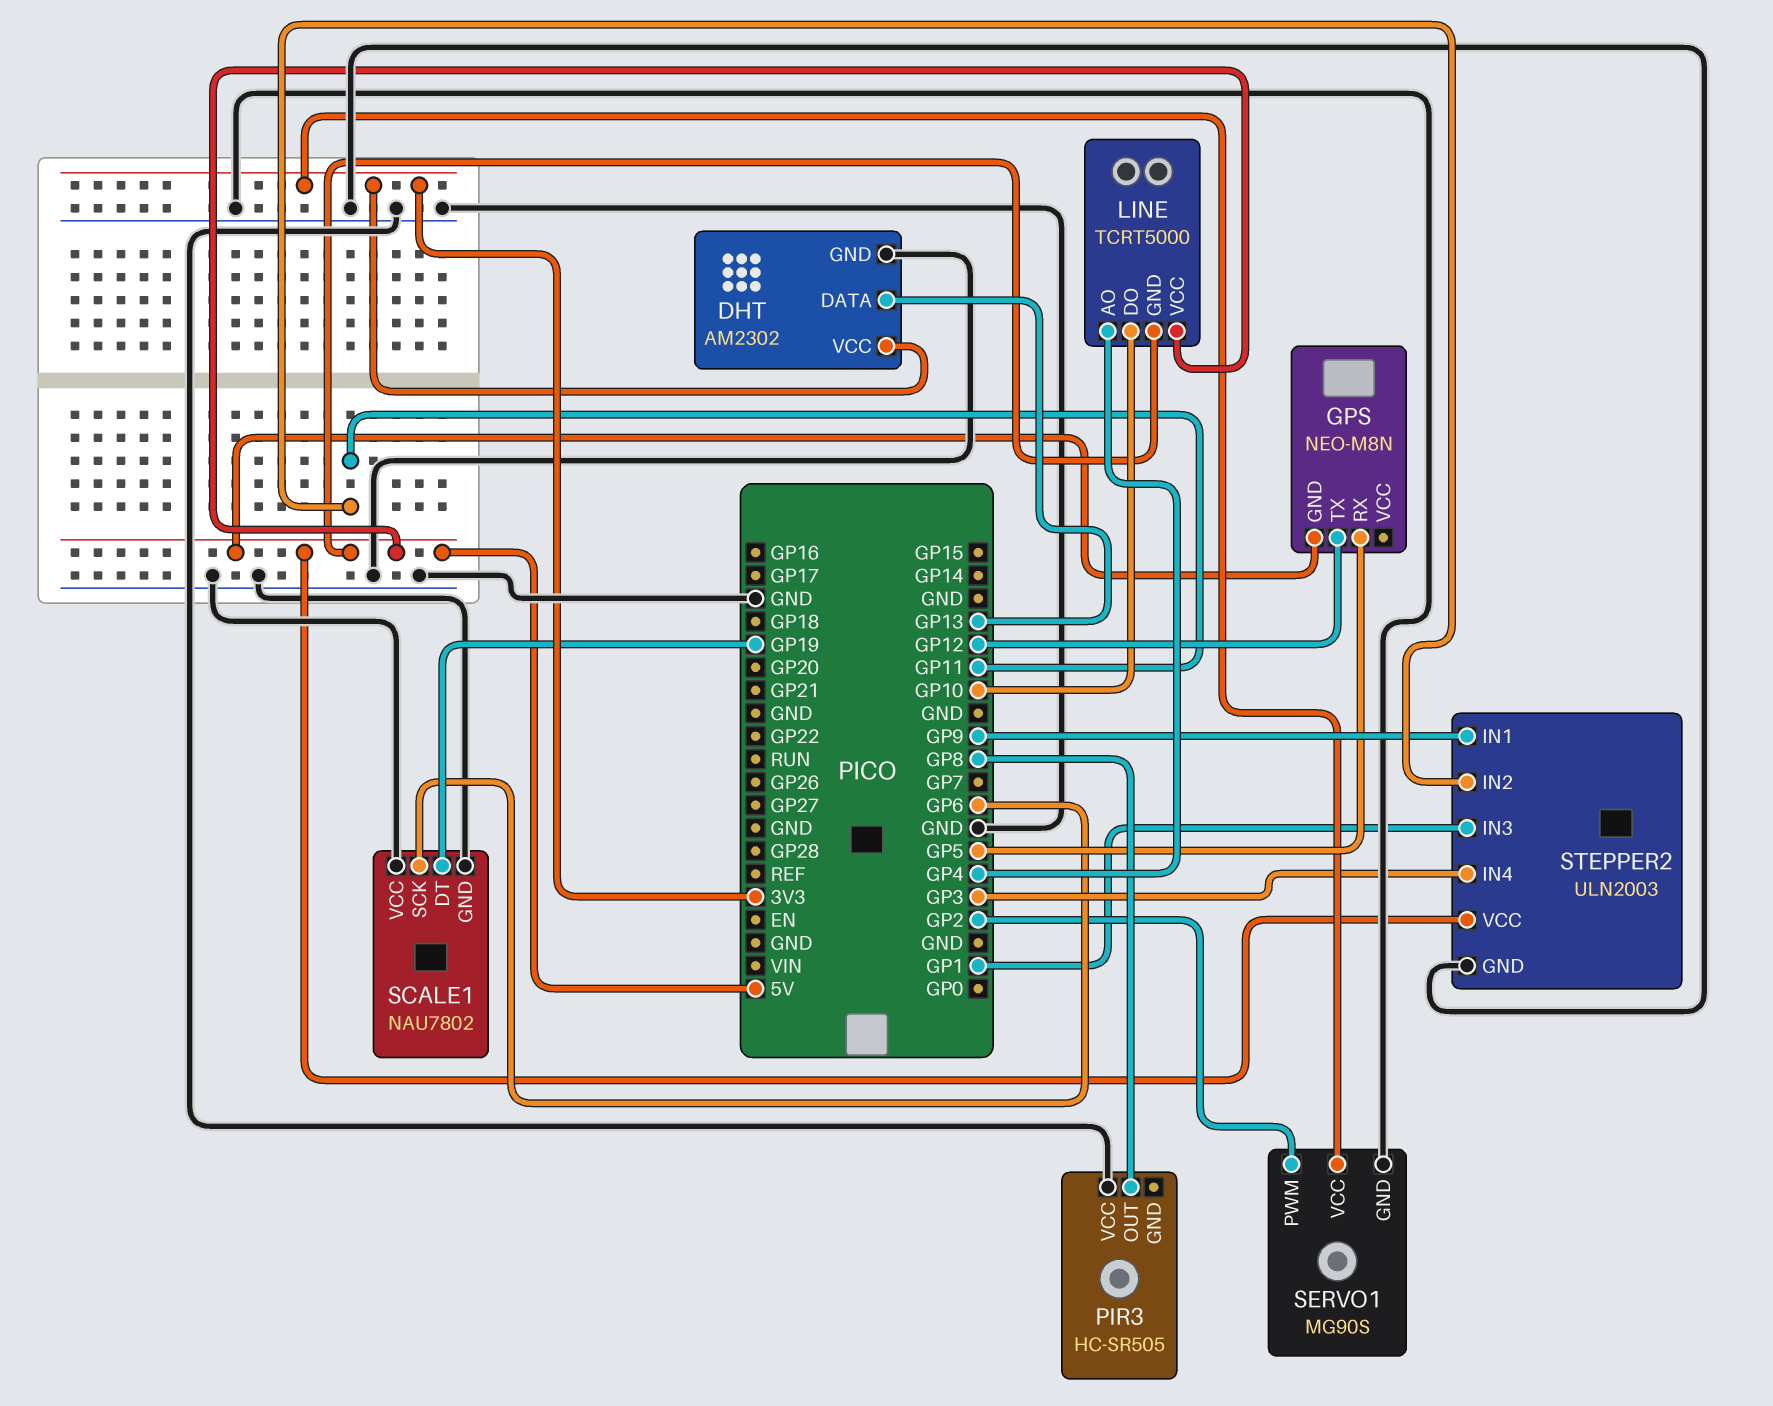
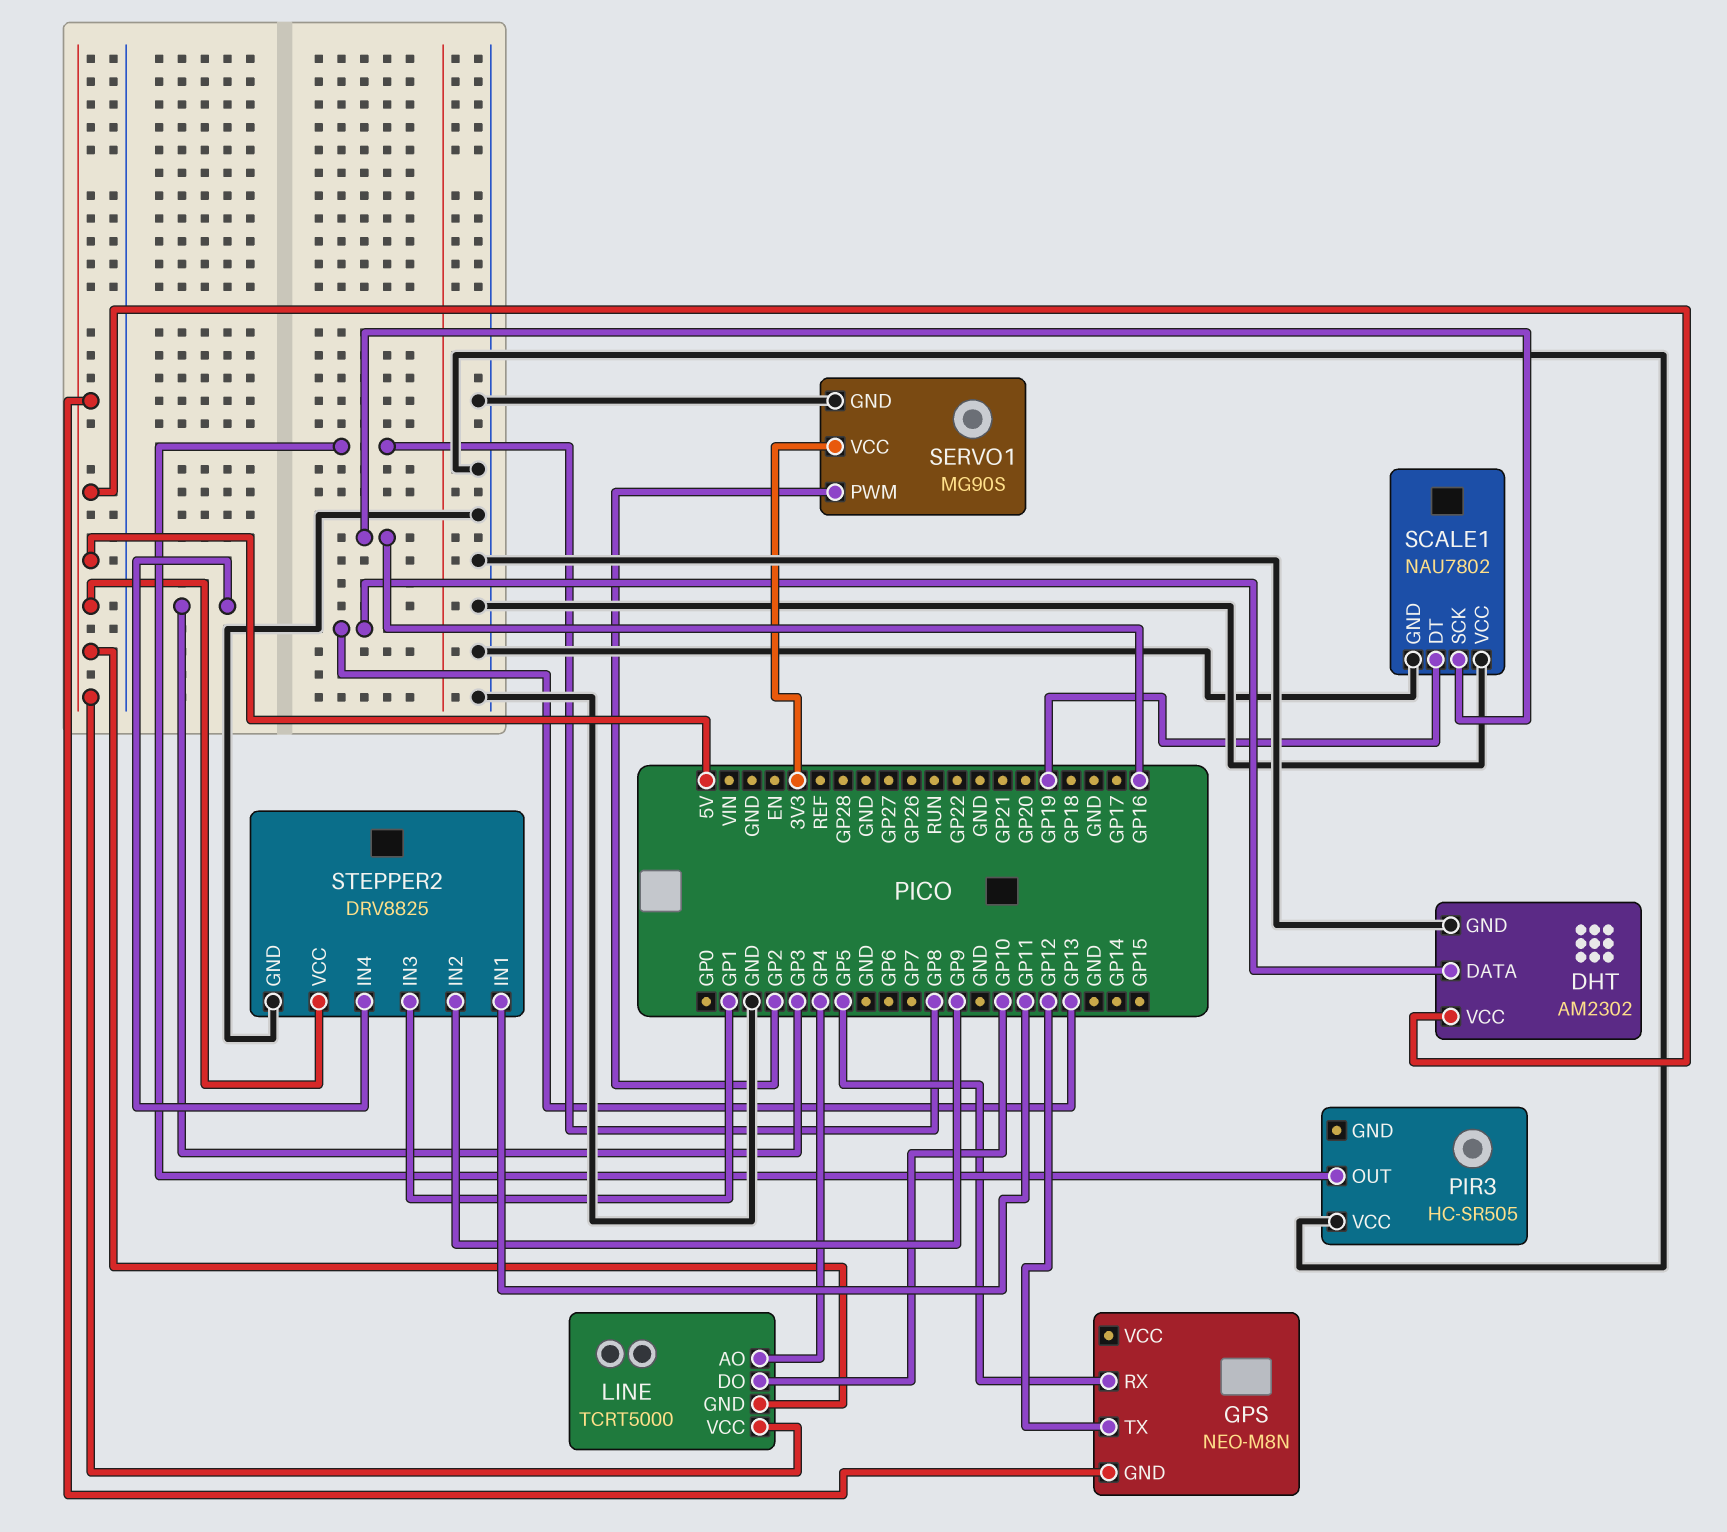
DHT pin VCC: 3V3 -> 5V
SCALE1 pin SCK: GP6 -> GP16
STEPPER2: ULN2003 -> DRV8825
STEPPER2 pin IN1: GP9 -> GP11
STEPPER2 pin IN2: GP11 -> GP9

